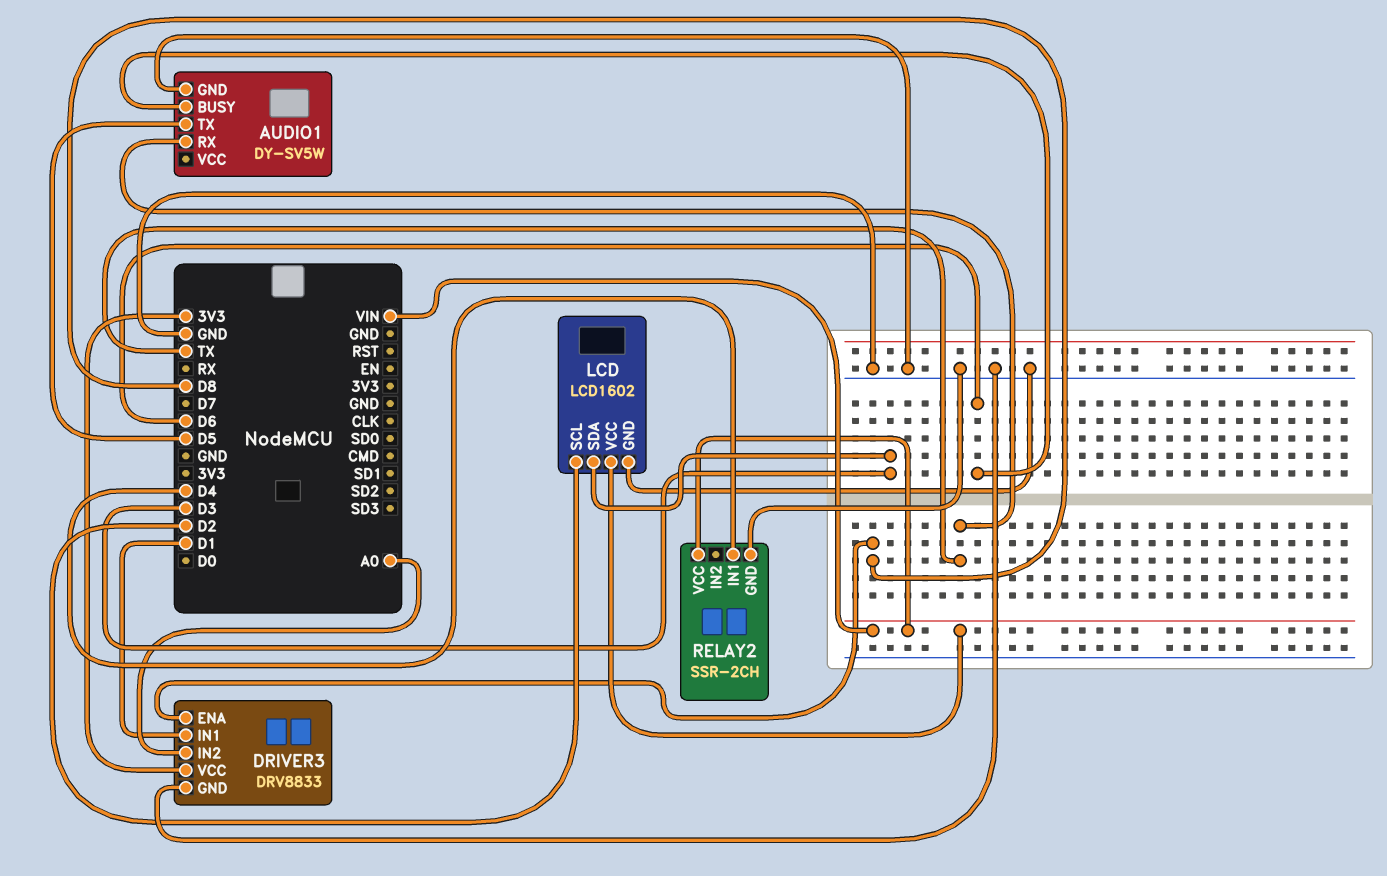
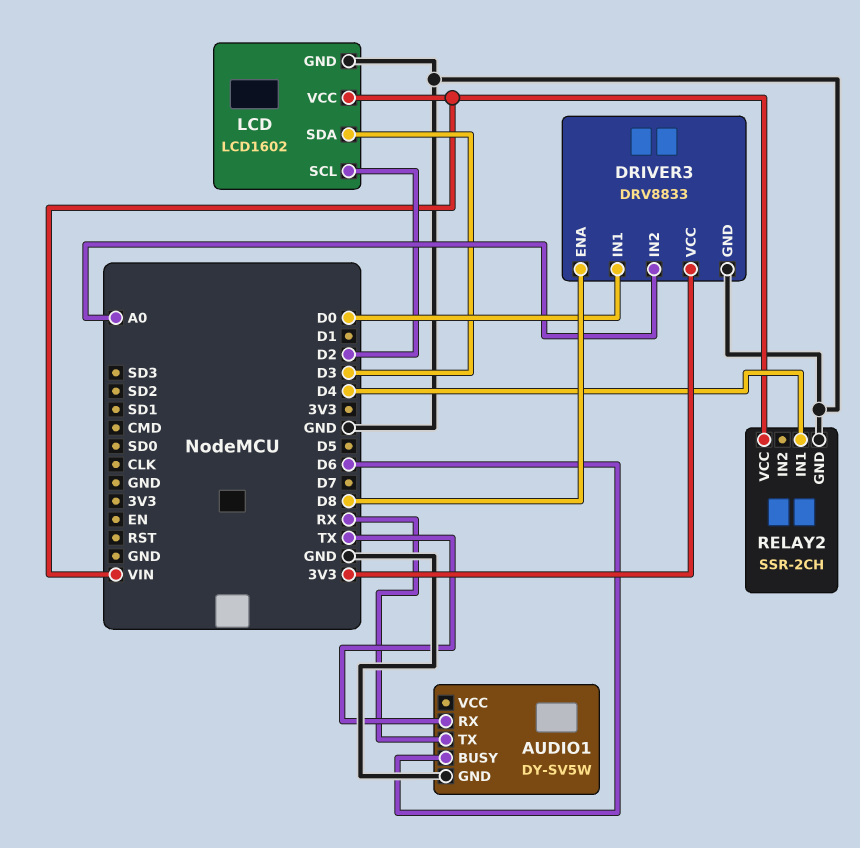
AUDIO1 pin TX: D5 -> RX
DRIVER3 pin IN1: D1 -> D0

